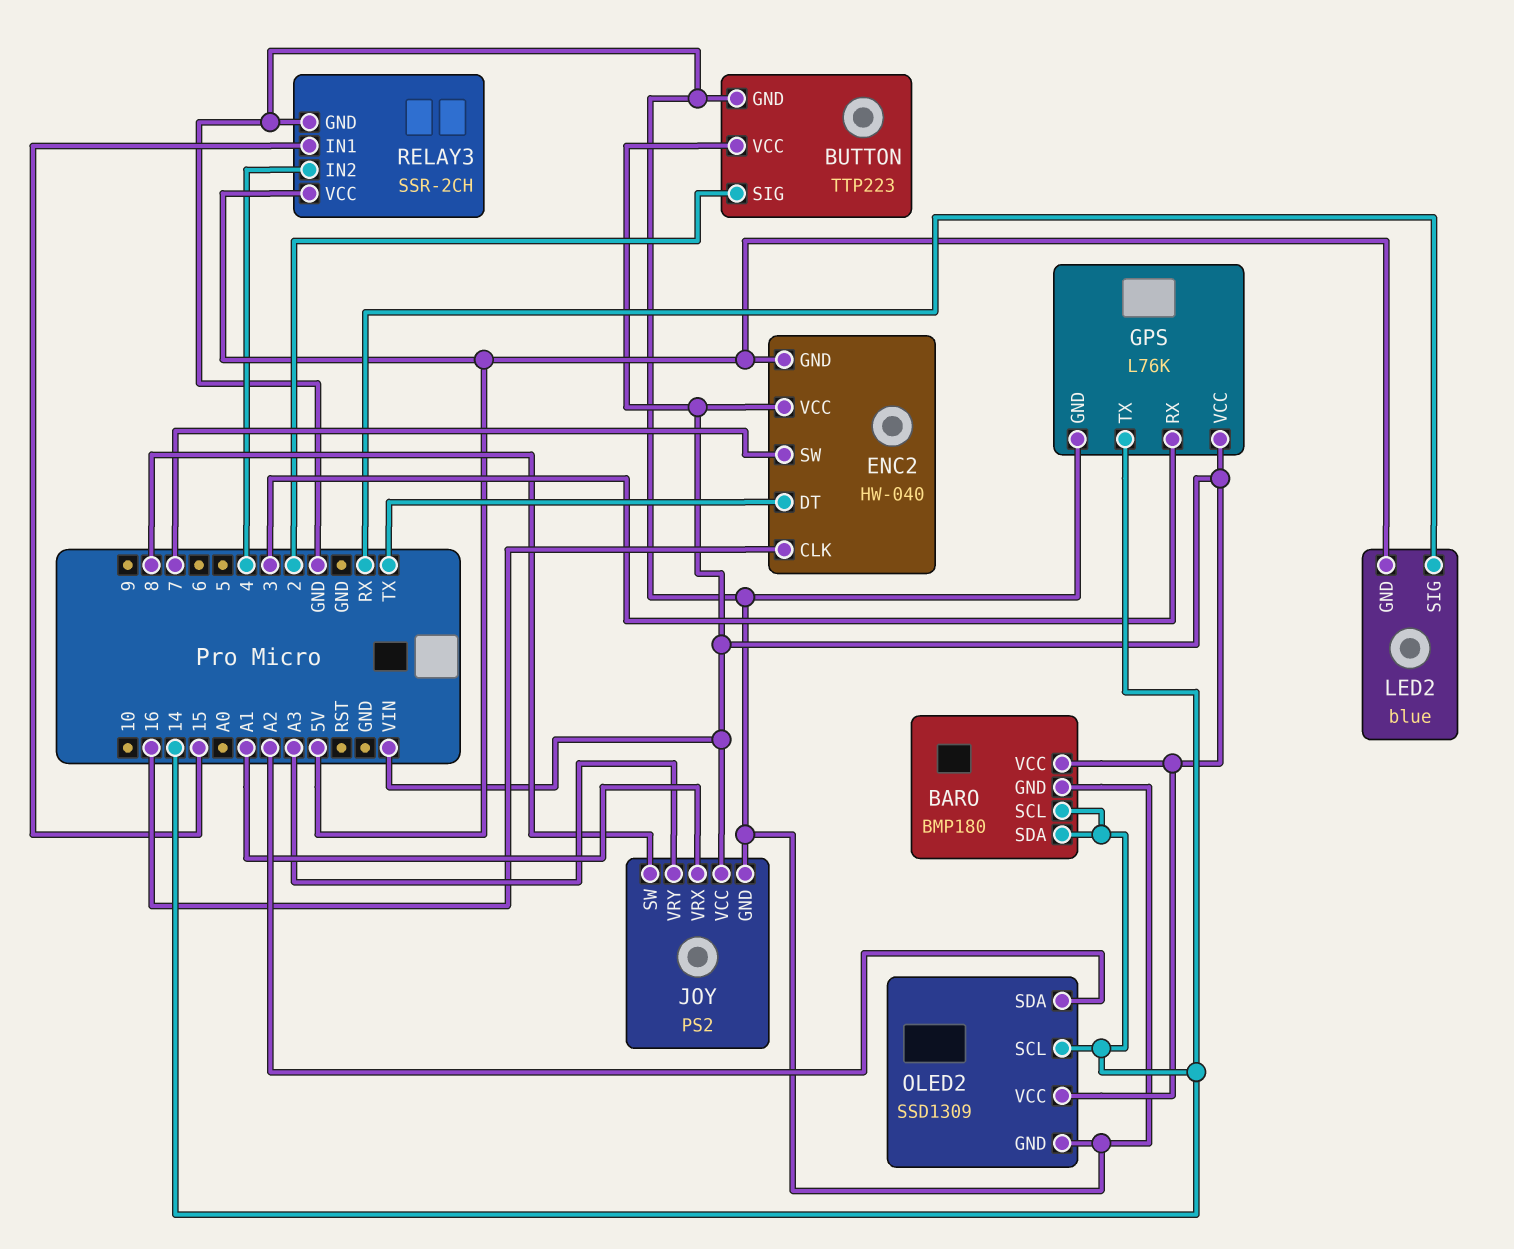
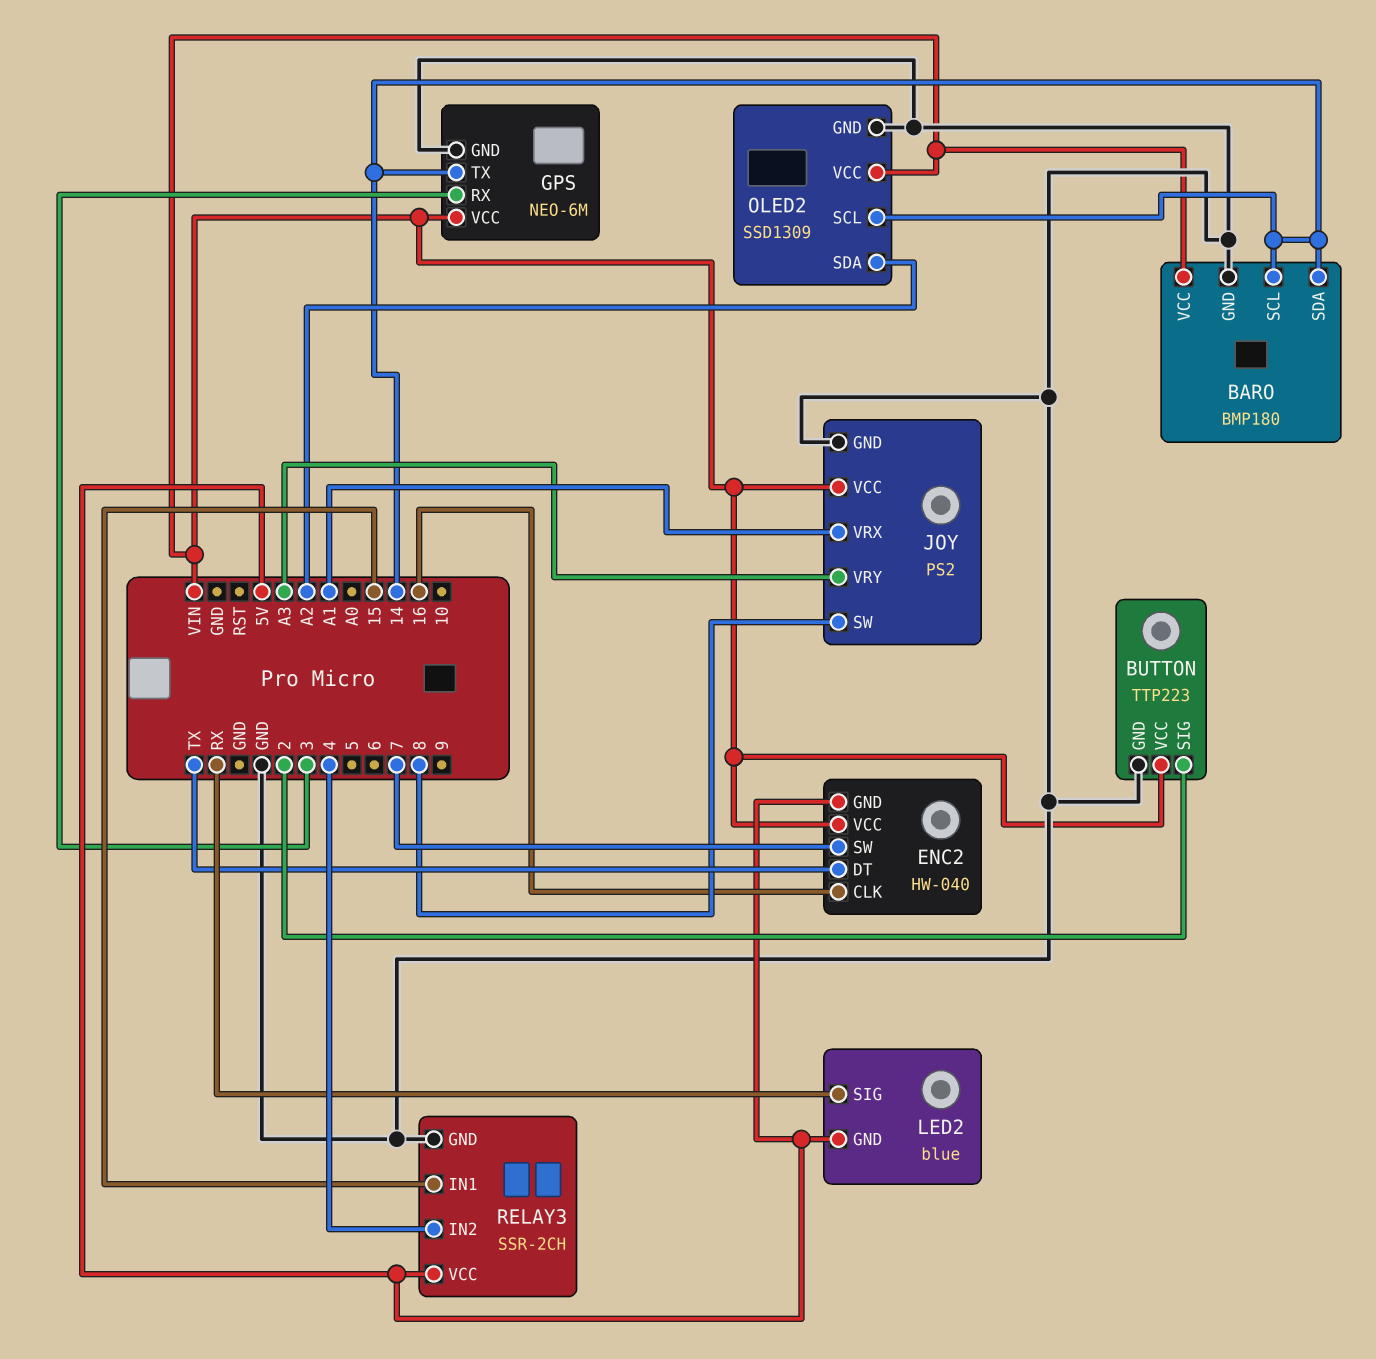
GPS: L76K -> NEO-6M

